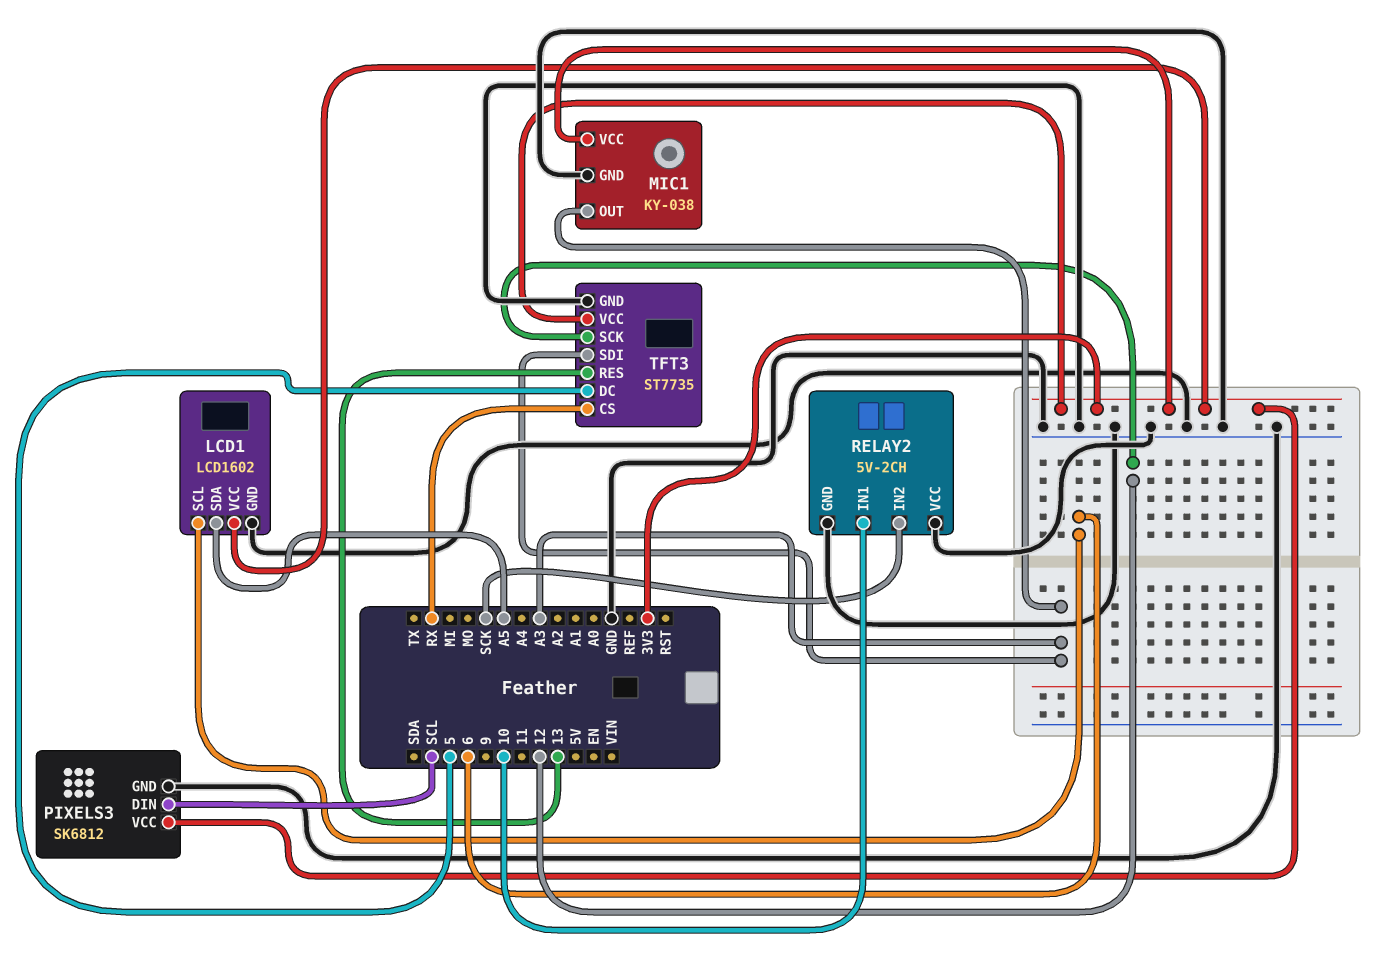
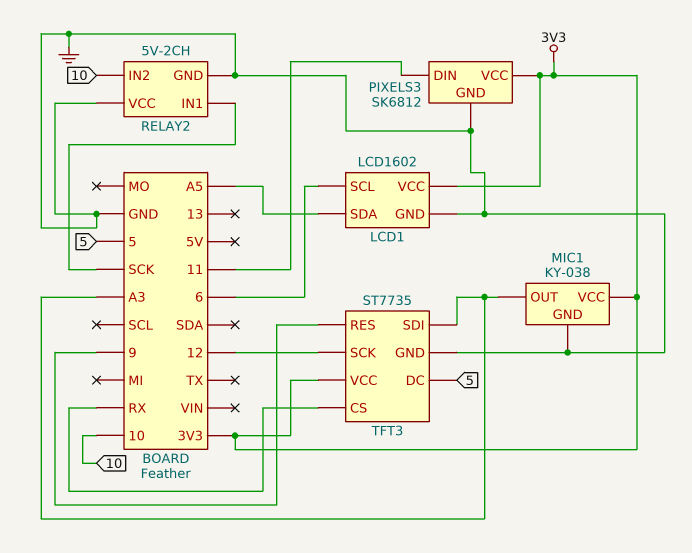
PIXELS3 pin DIN: SCL -> 11
RELAY2 pin IN1: 10 -> SCK
RELAY2 pin IN2: SCK -> 10
TFT3 pin RES: 13 -> 9

